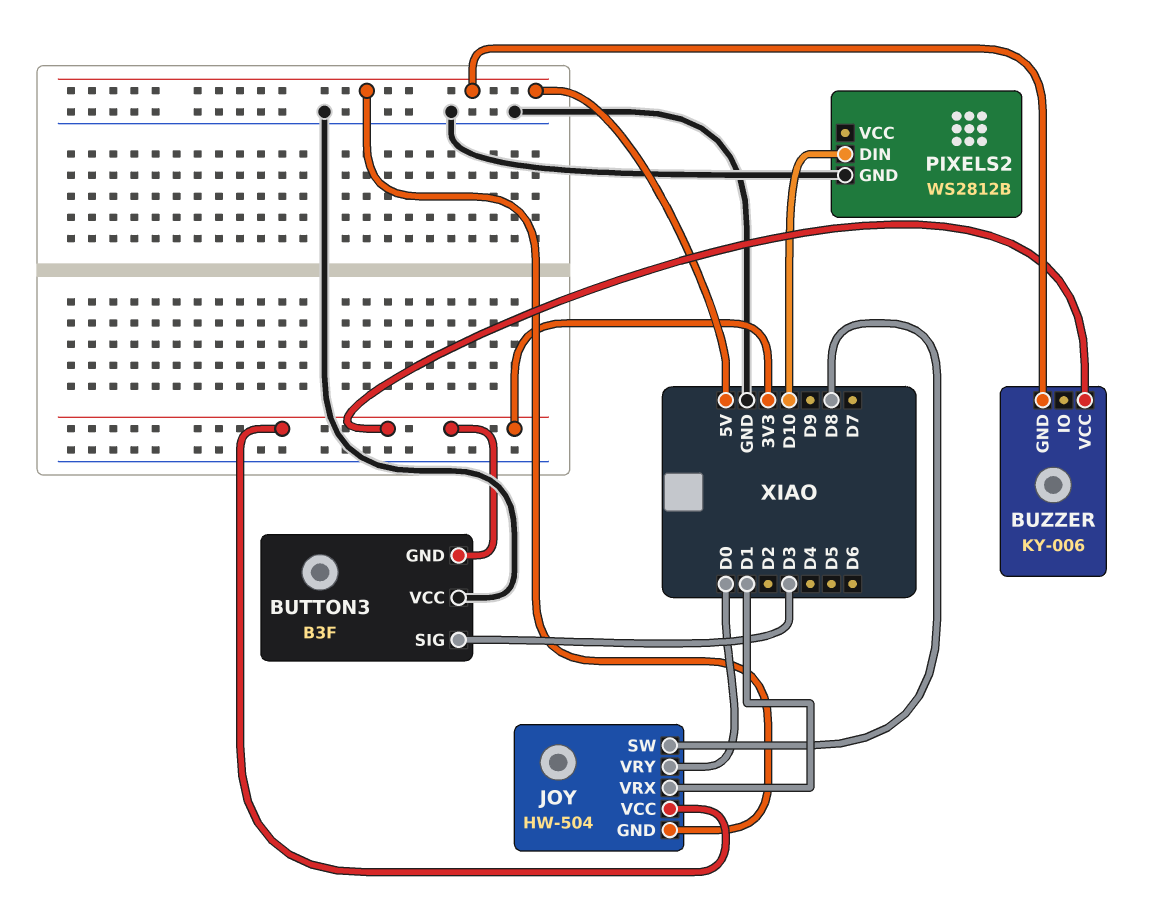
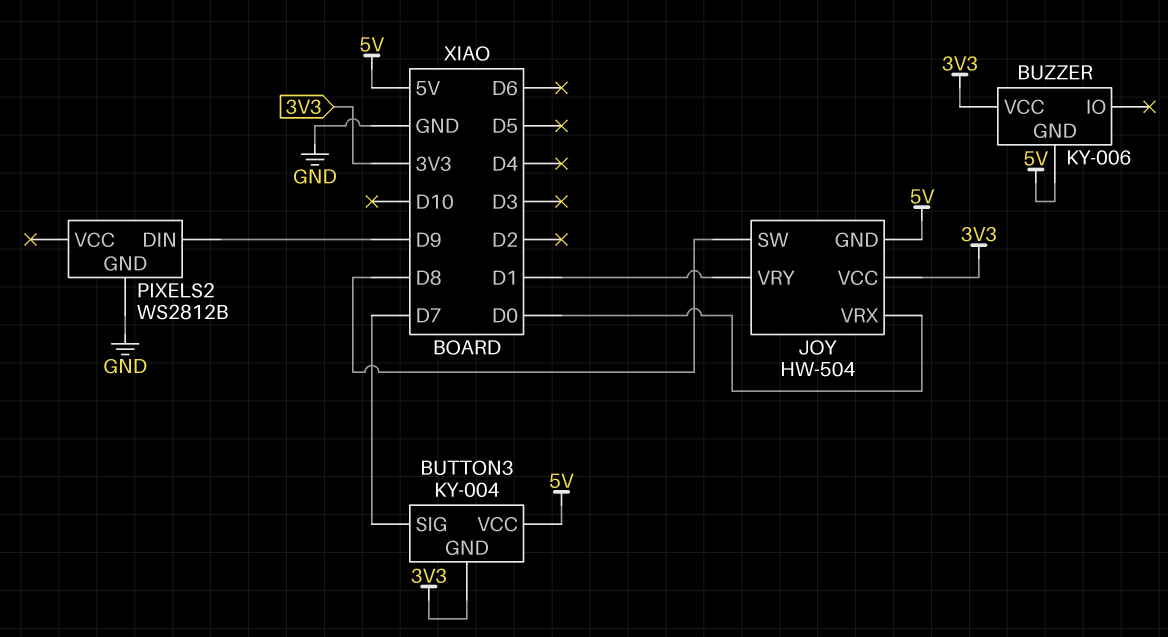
BUTTON3: B3F -> KY-004
BUTTON3 pin SIG: D3 -> D7
BUTTON3 pin VCC: GND -> 5V
JOY pin VRX: D1 -> D0
JOY pin VRY: D0 -> D1
PIXELS2 pin DIN: D10 -> D9

